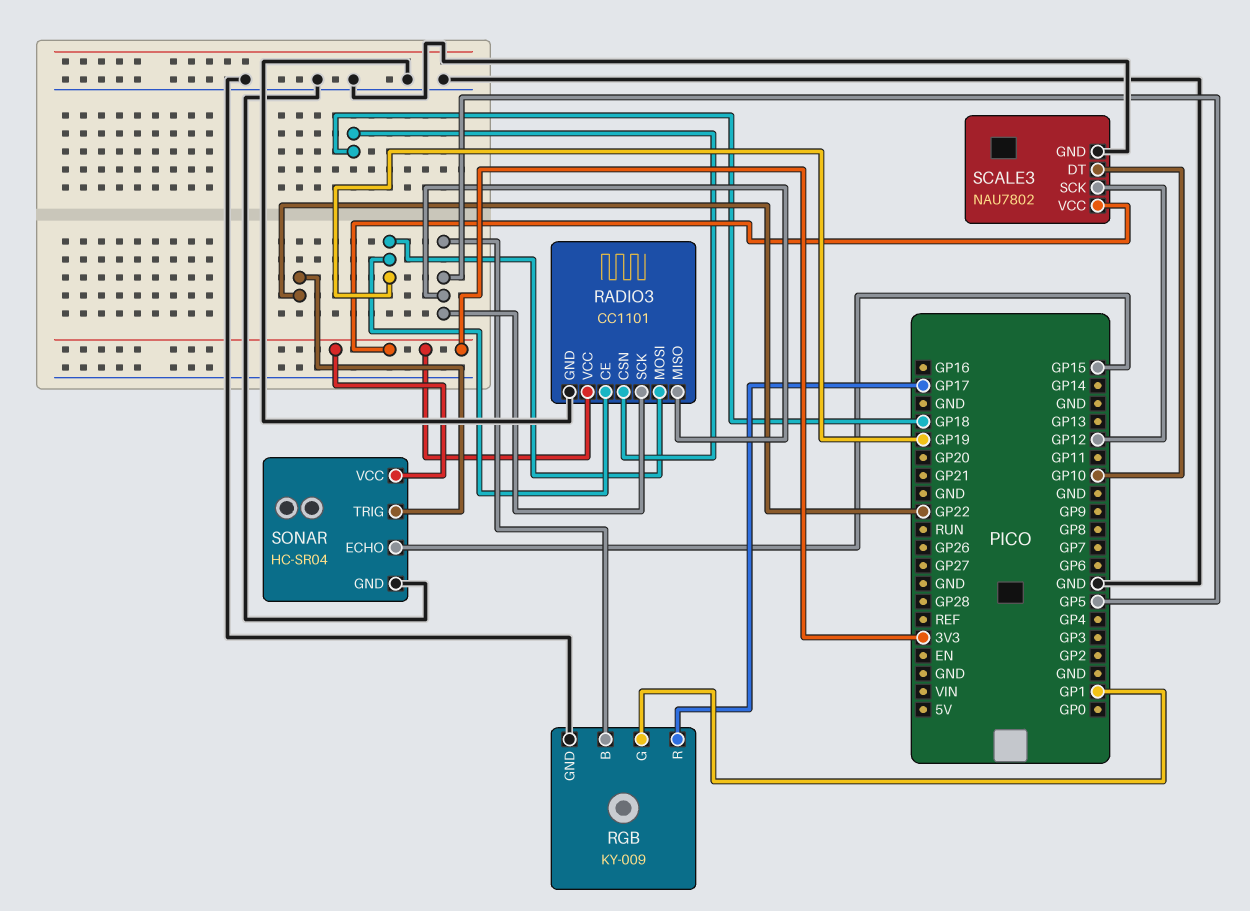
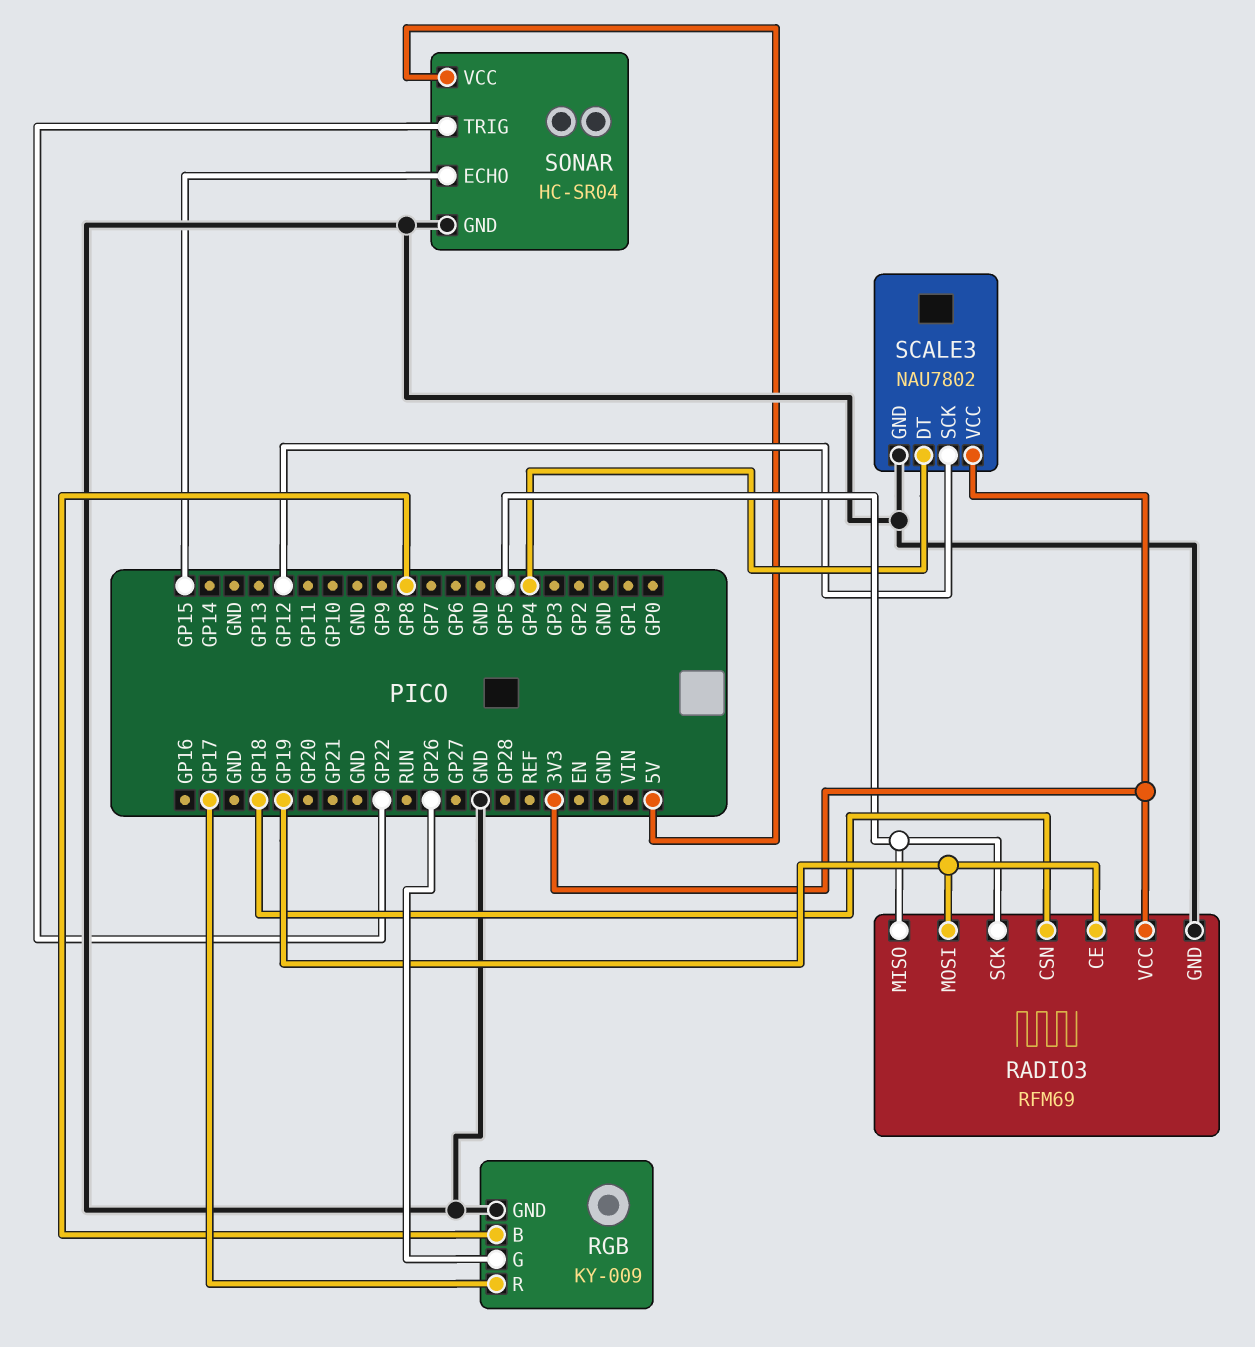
RADIO3: CC1101 -> RFM69
RGB pin B: GP5 -> GP8
RGB pin G: GP1 -> GP26
SCALE3 pin DT: GP10 -> GP4
SONAR pin VCC: 3V3 -> 5V

